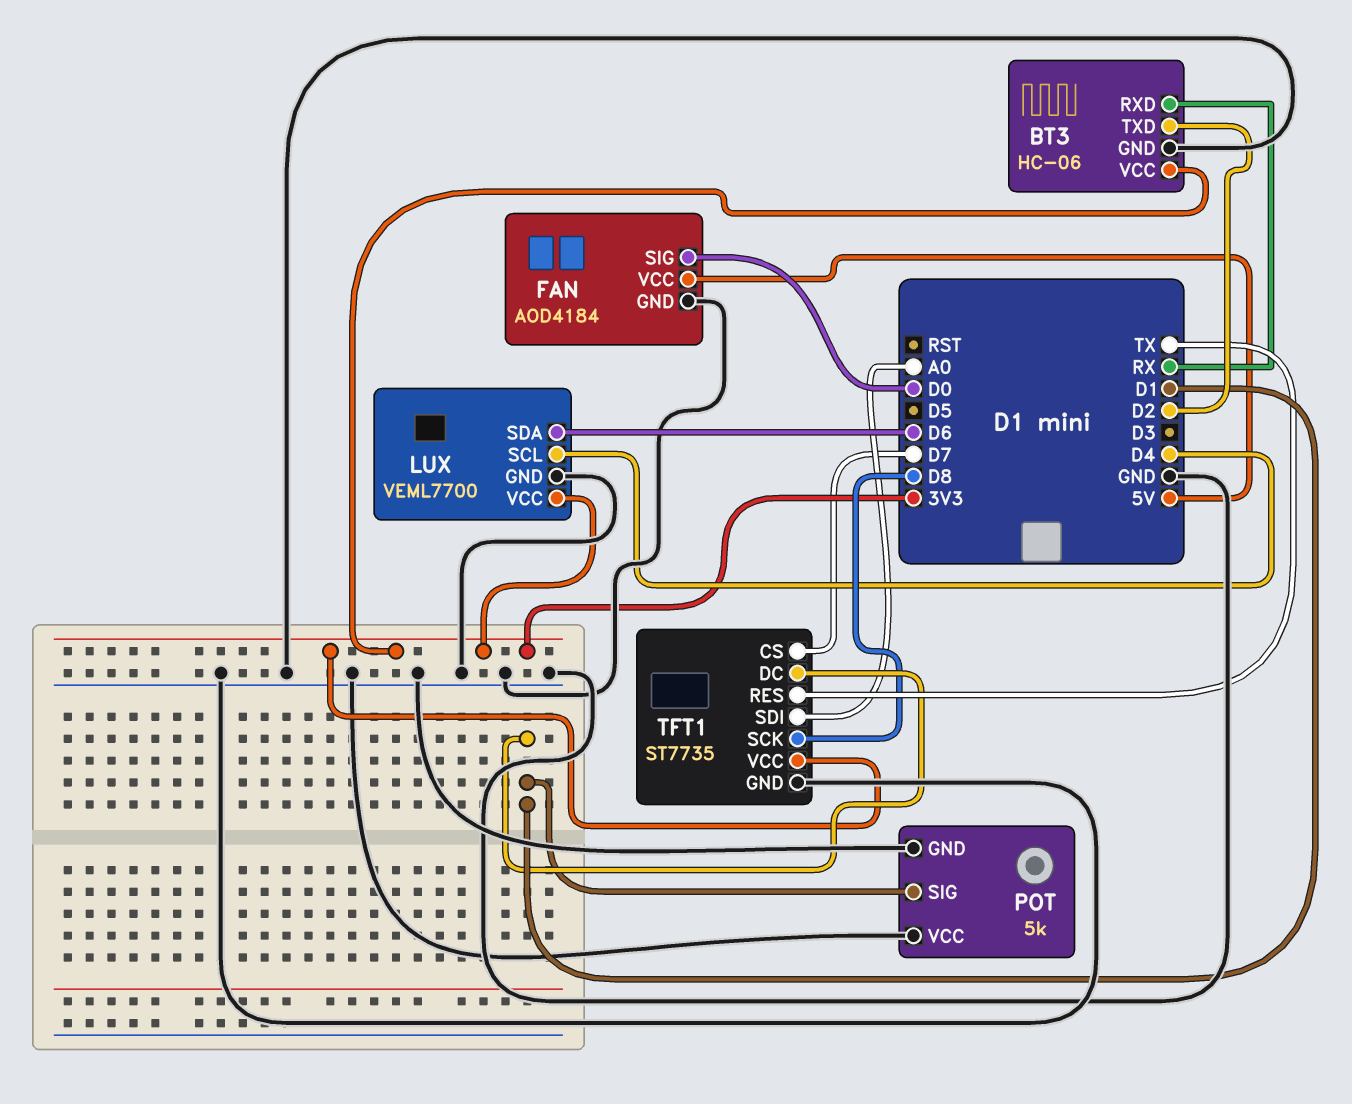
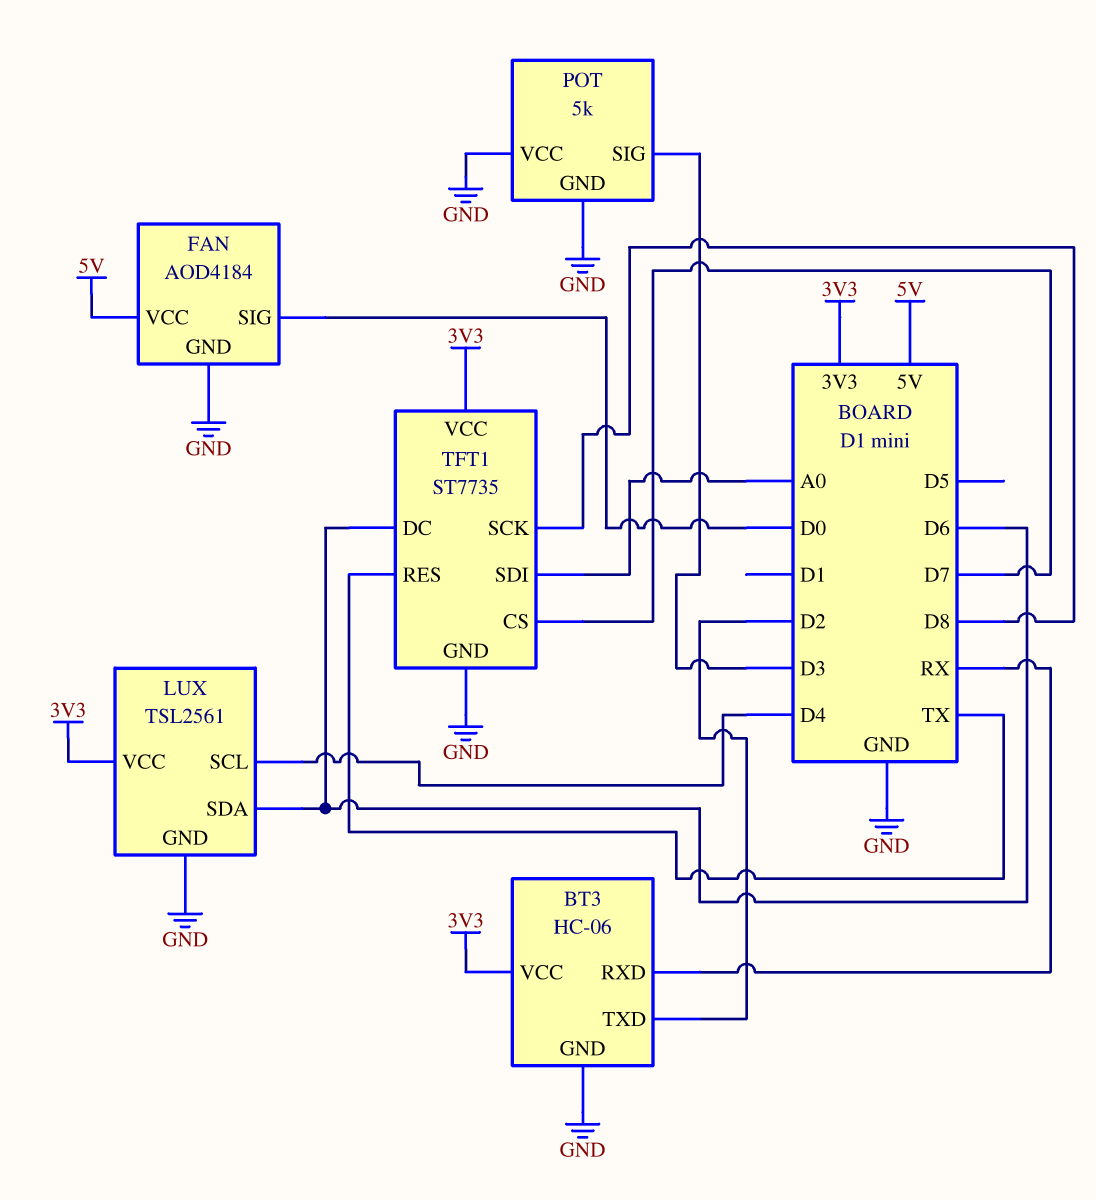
LUX: VEML7700 -> TSL2561
POT pin SIG: D1 -> D3
TFT1 pin DC: D1 -> D6

